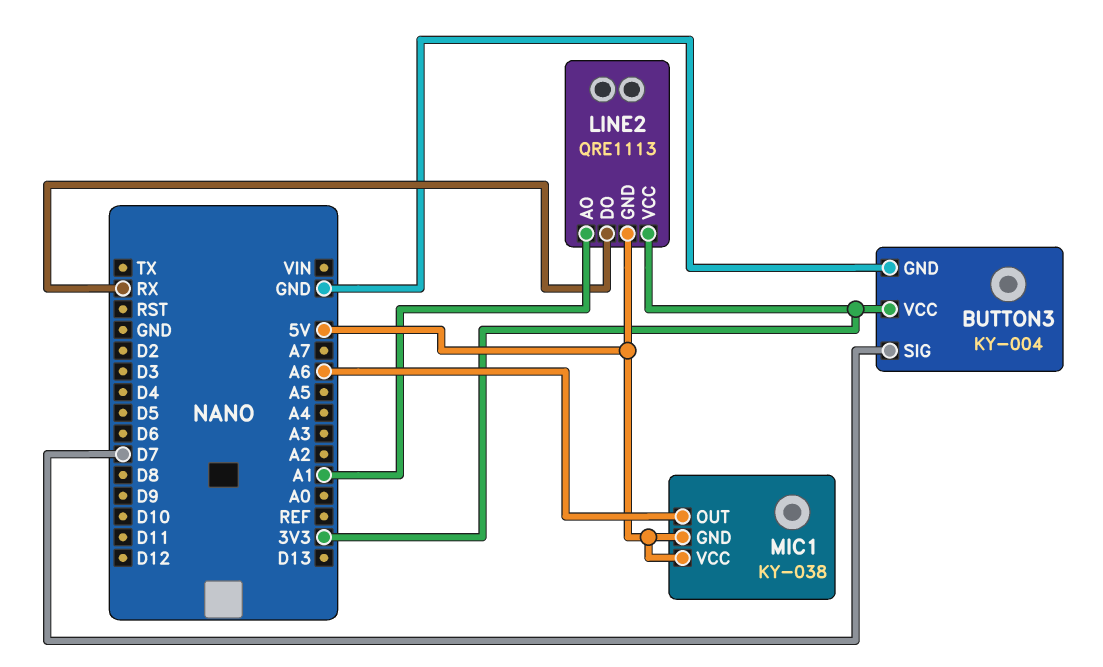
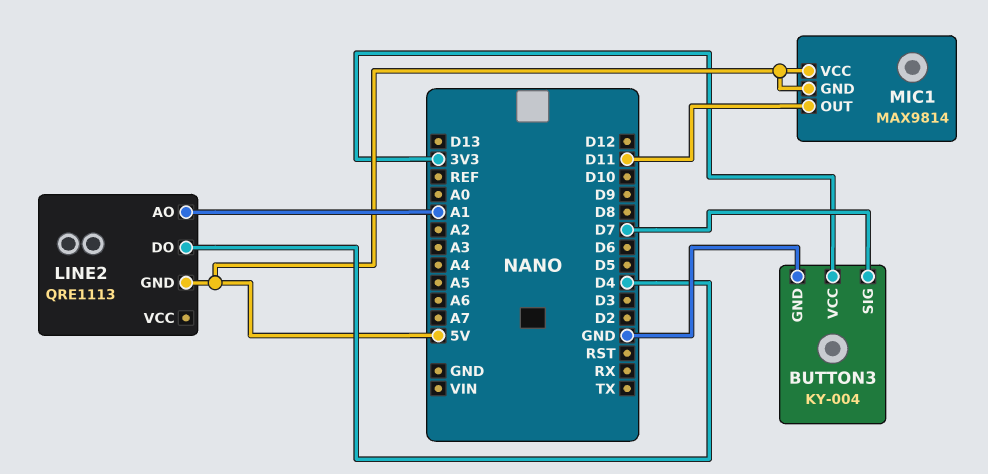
LINE2 pin DO: RX -> D4
LINE2 pin VCC: 3V3 -> none
MIC1: KY-038 -> MAX9814
MIC1 pin OUT: A6 -> D11

